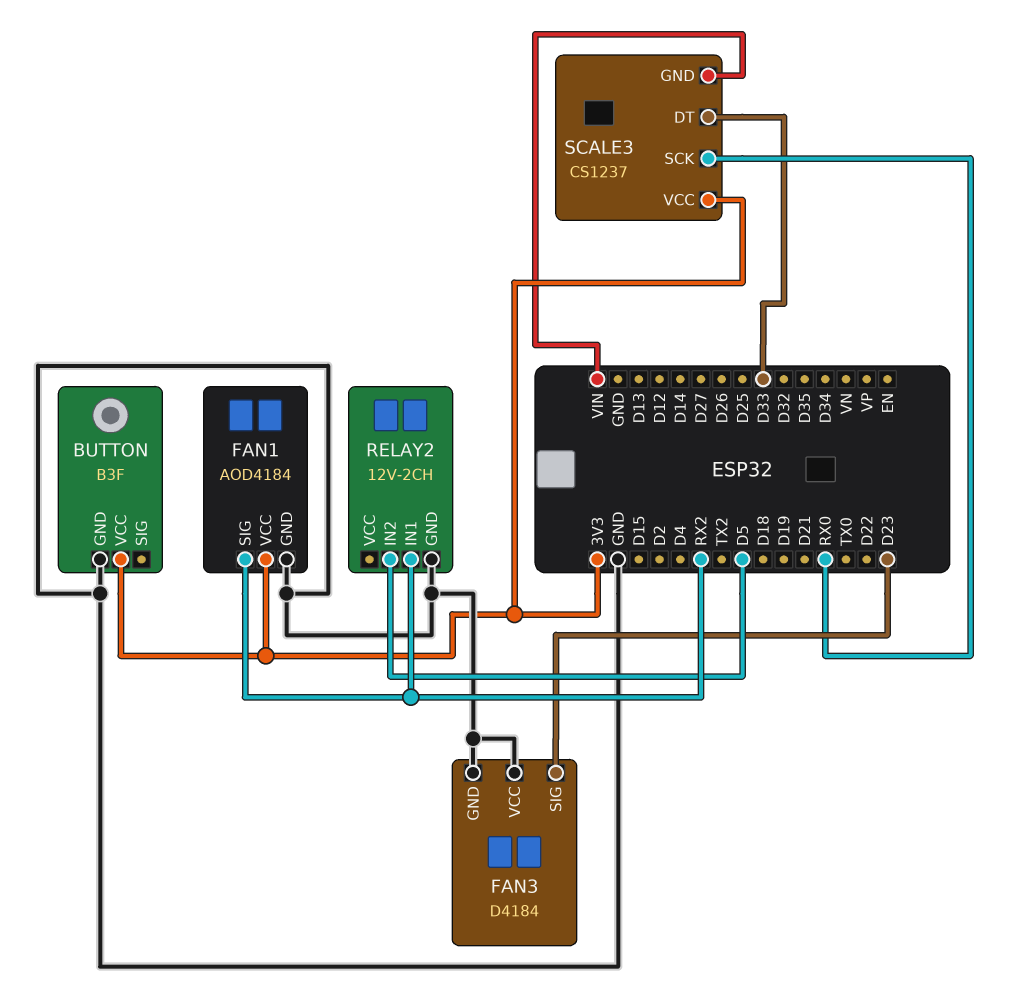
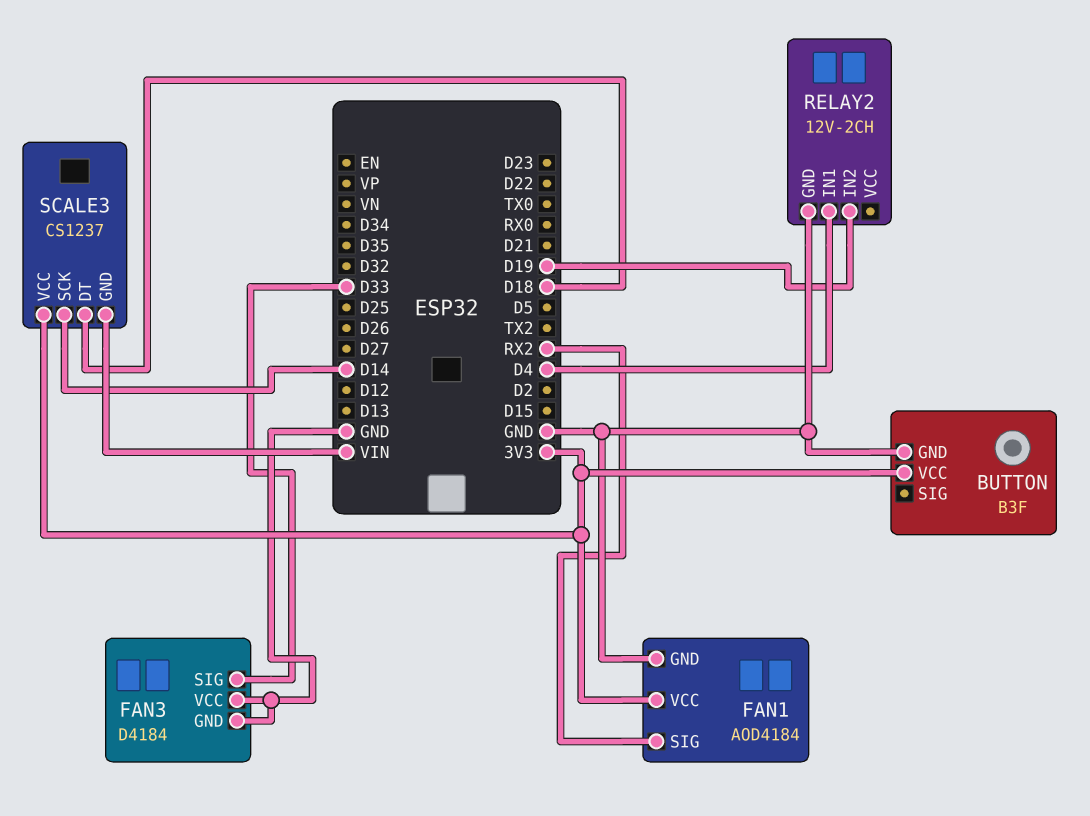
FAN3 pin SIG: D23 -> D33
RELAY2 pin IN1: RX2 -> D4
RELAY2 pin IN2: D5 -> D19
SCALE3 pin DT: D33 -> D18
SCALE3 pin SCK: RX0 -> D14

